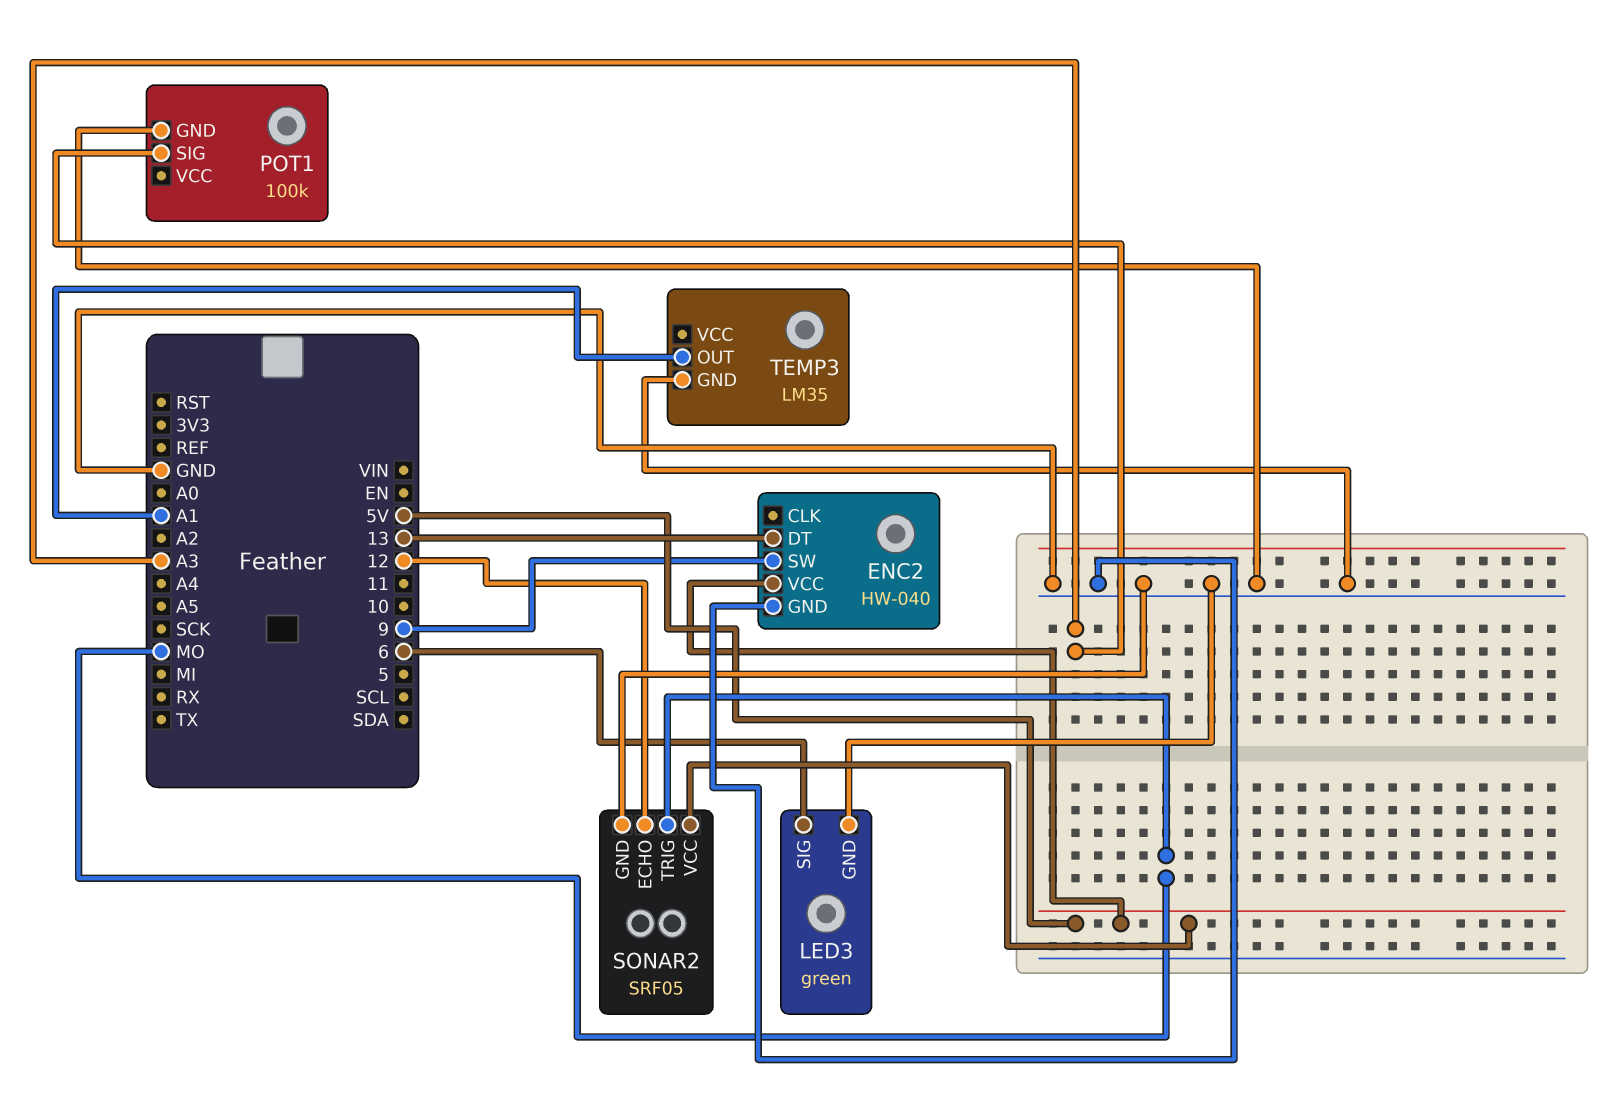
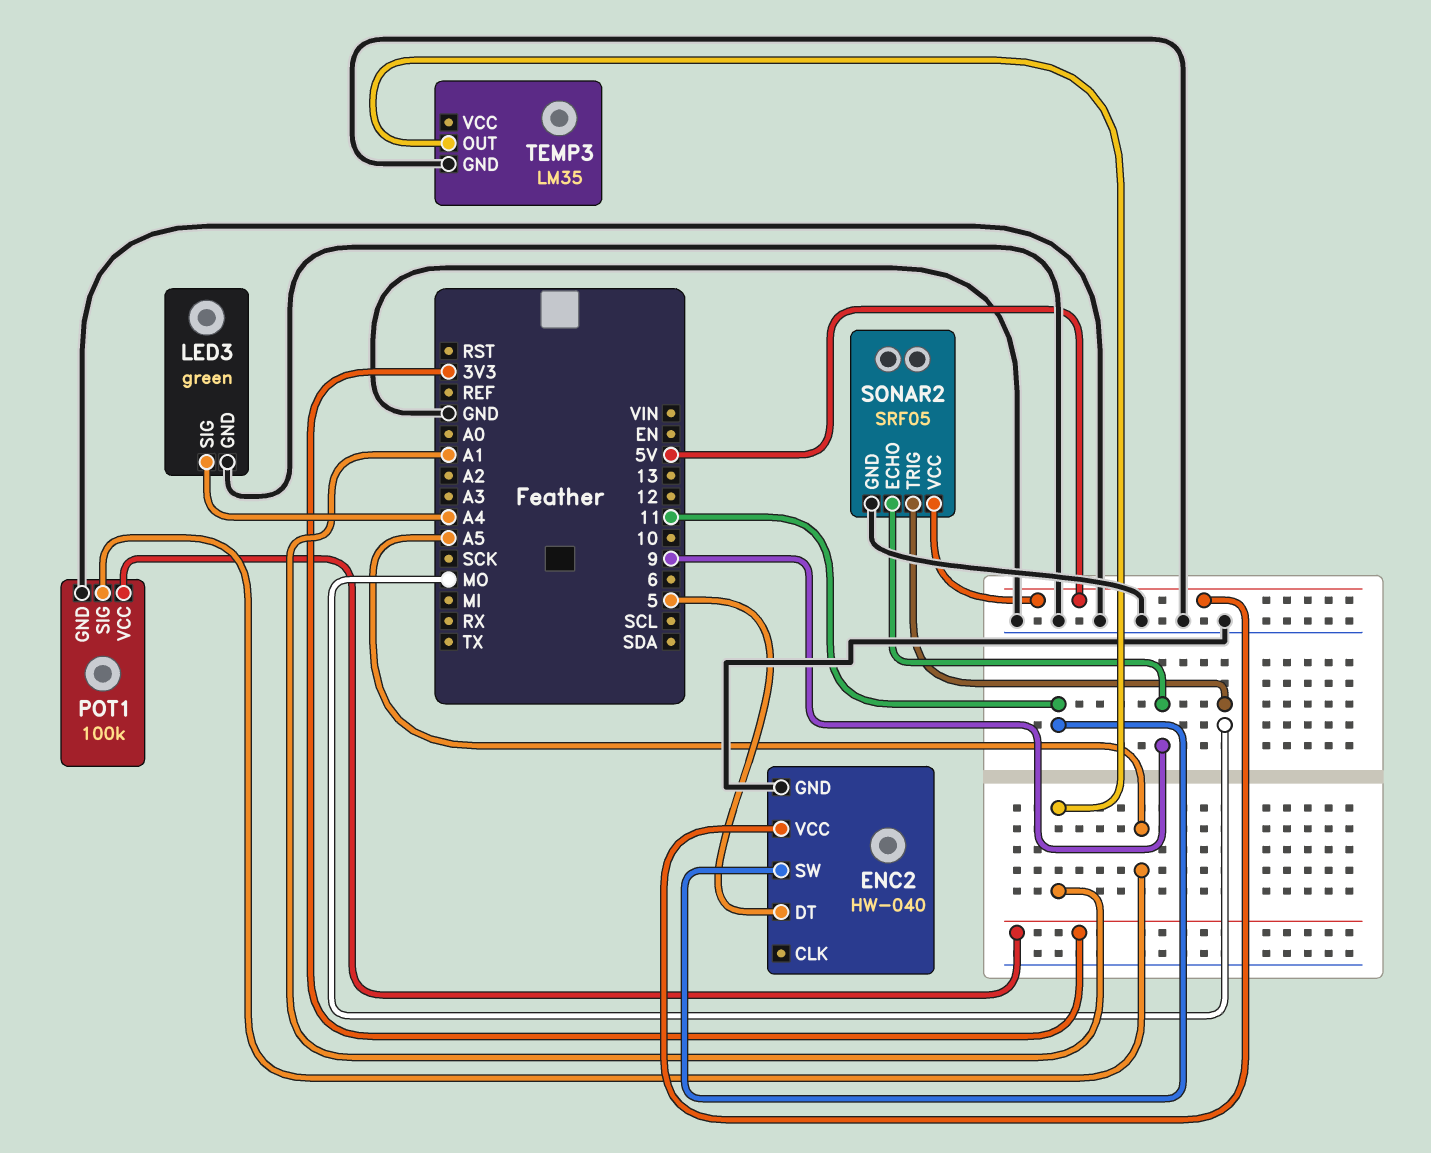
ENC2 pin DT: 13 -> 5
ENC2 pin SW: 9 -> 11
LED3 pin SIG: 6 -> A4
POT1 pin SIG: A3 -> A5
POT1 pin VCC: none -> 3V3
SONAR2 pin ECHO: 12 -> 9

